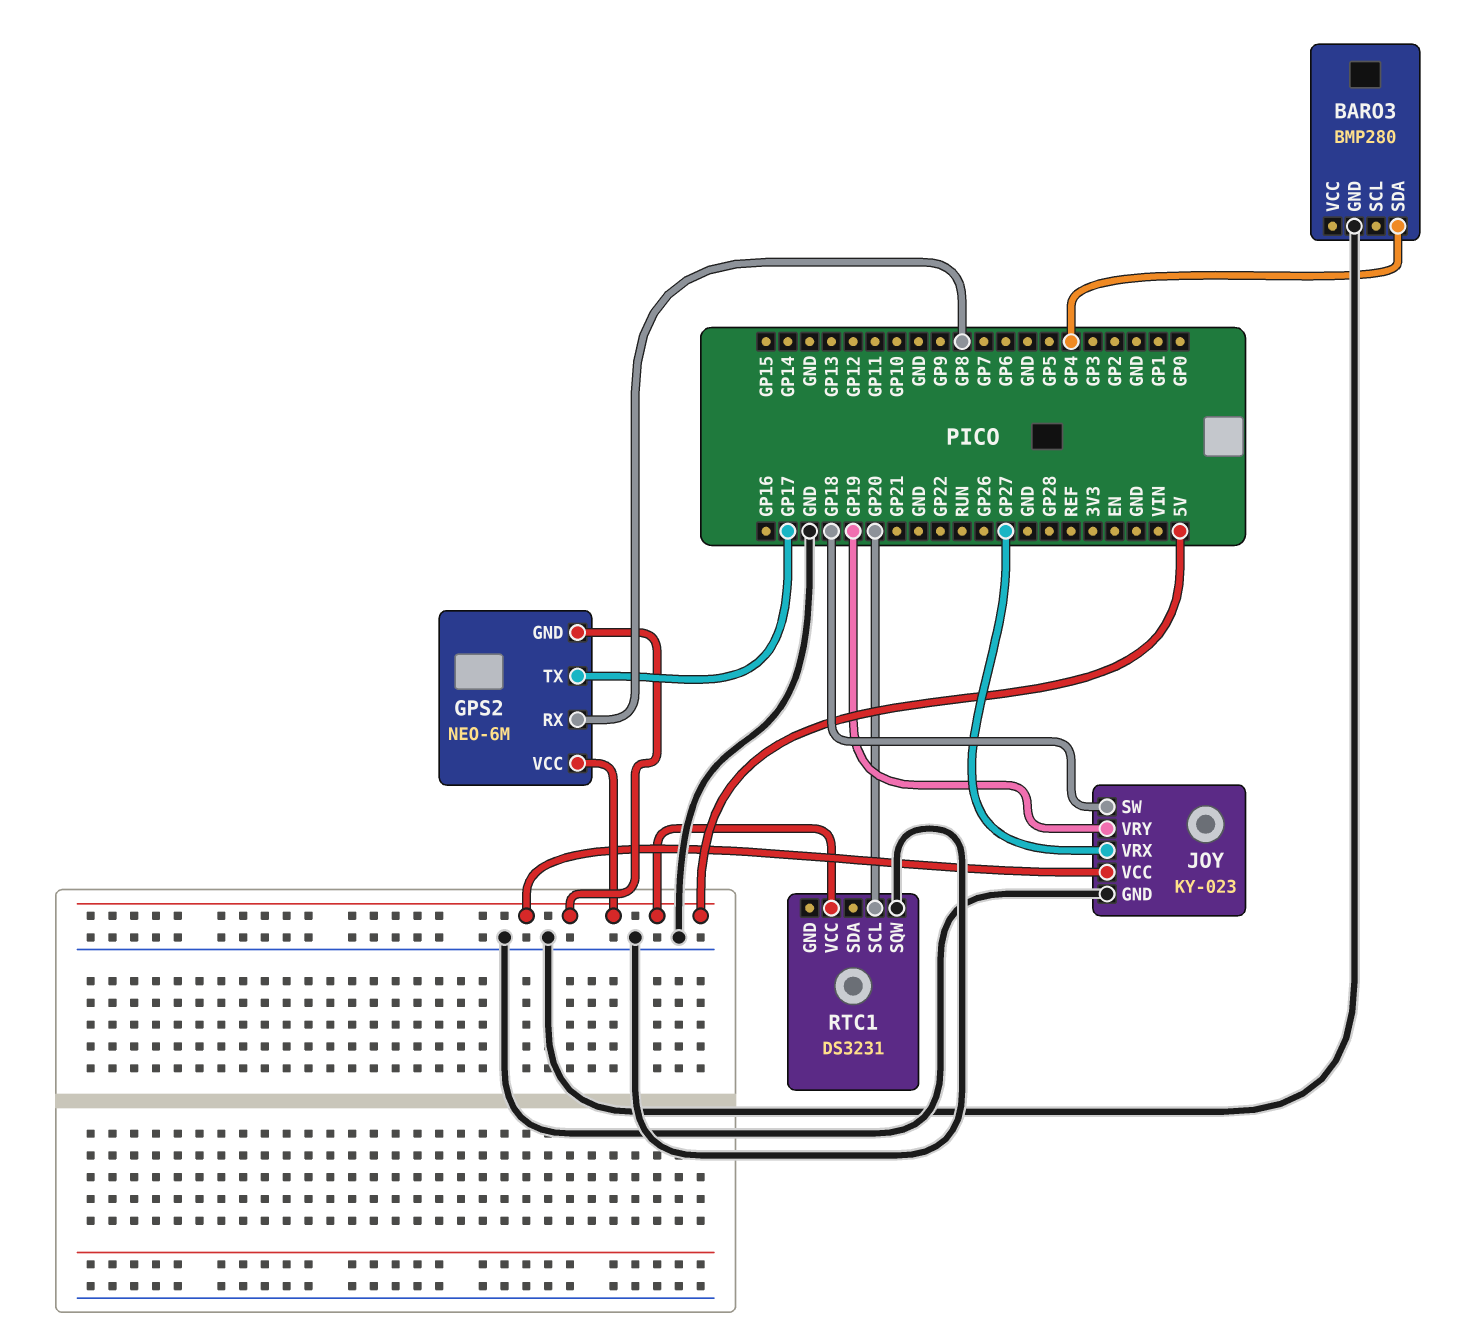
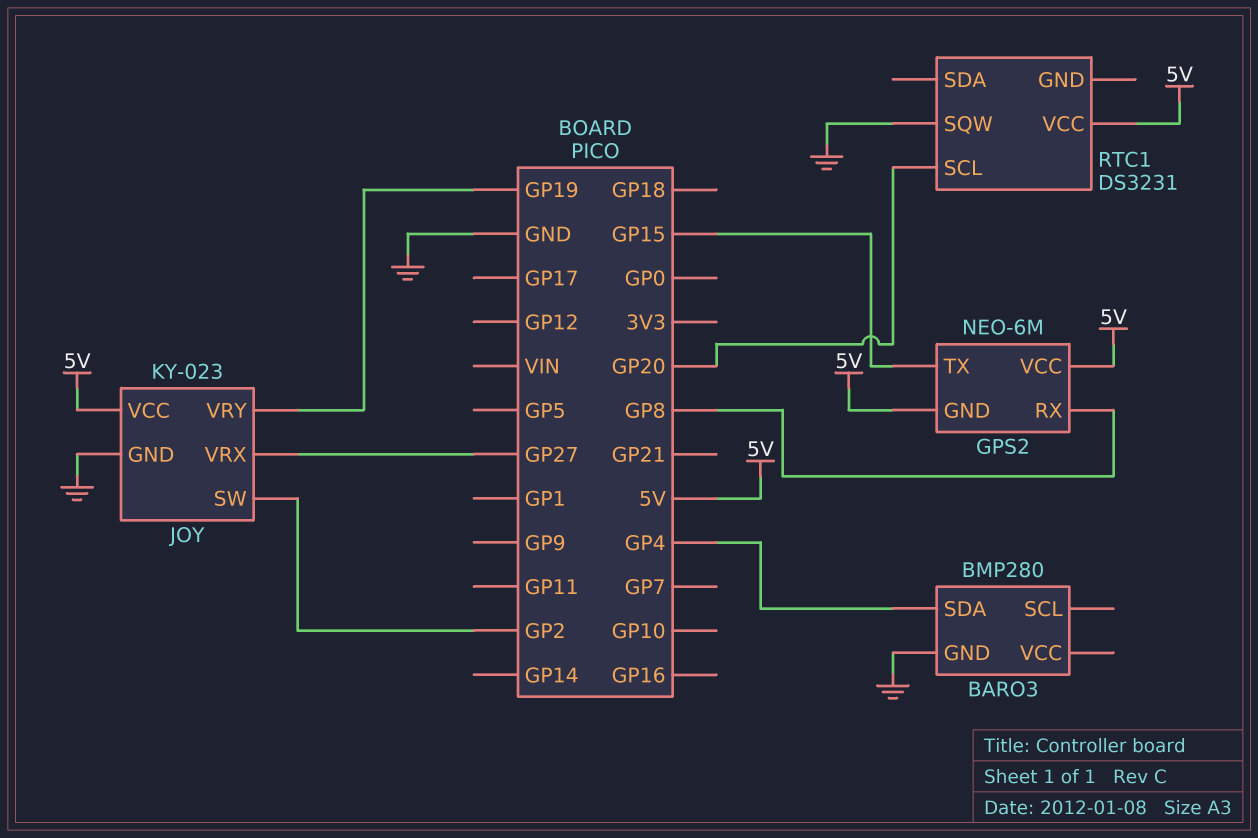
GPS2 pin TX: GP17 -> GP15
JOY pin SW: GP18 -> GP2

